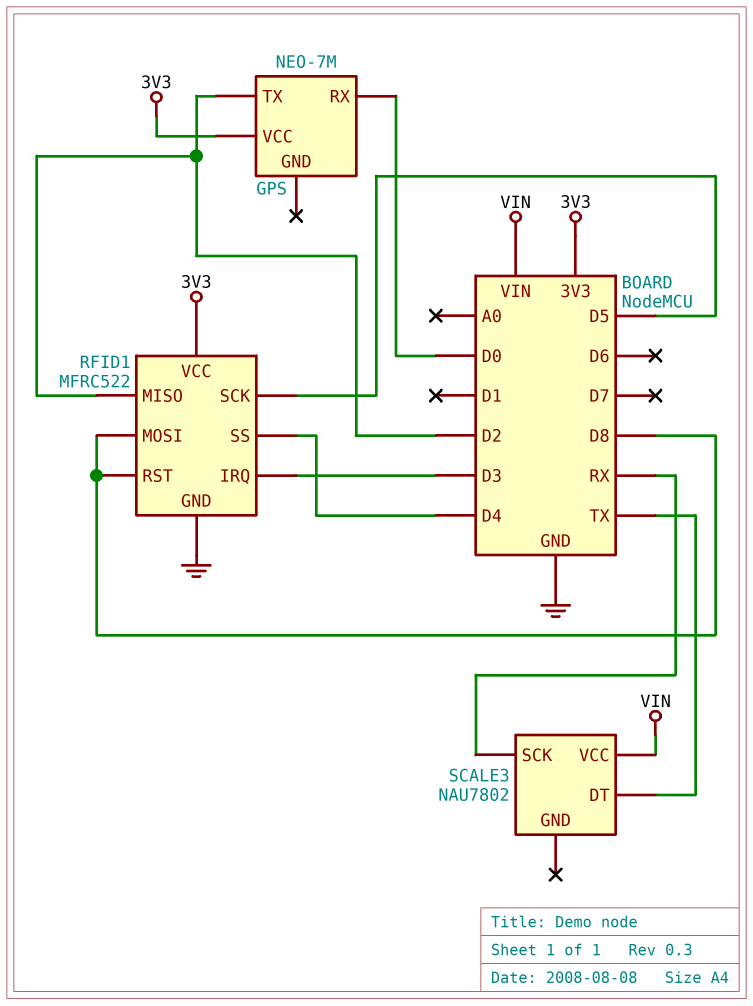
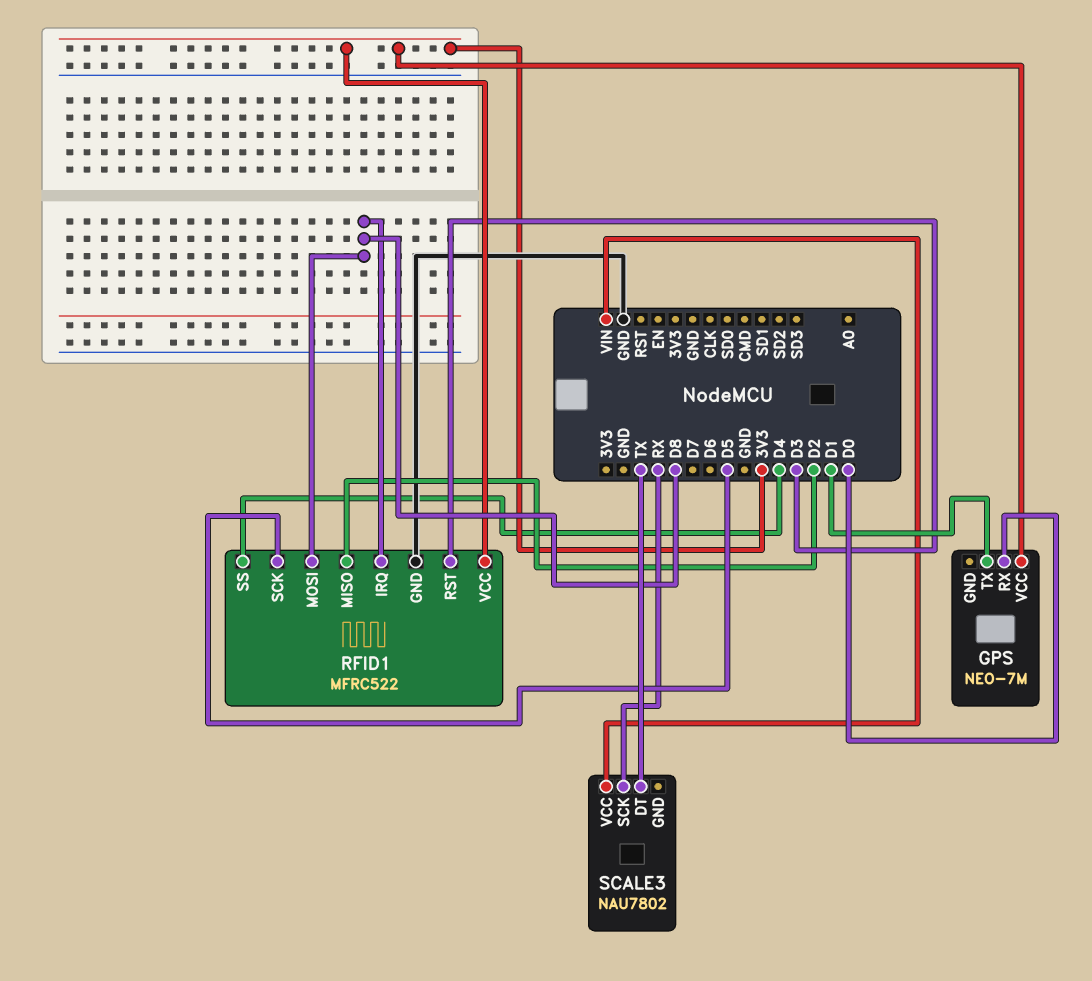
GPS pin TX: D2 -> D1
RFID1 pin IRQ: D3 -> D8
RFID1 pin RST: D8 -> D3

